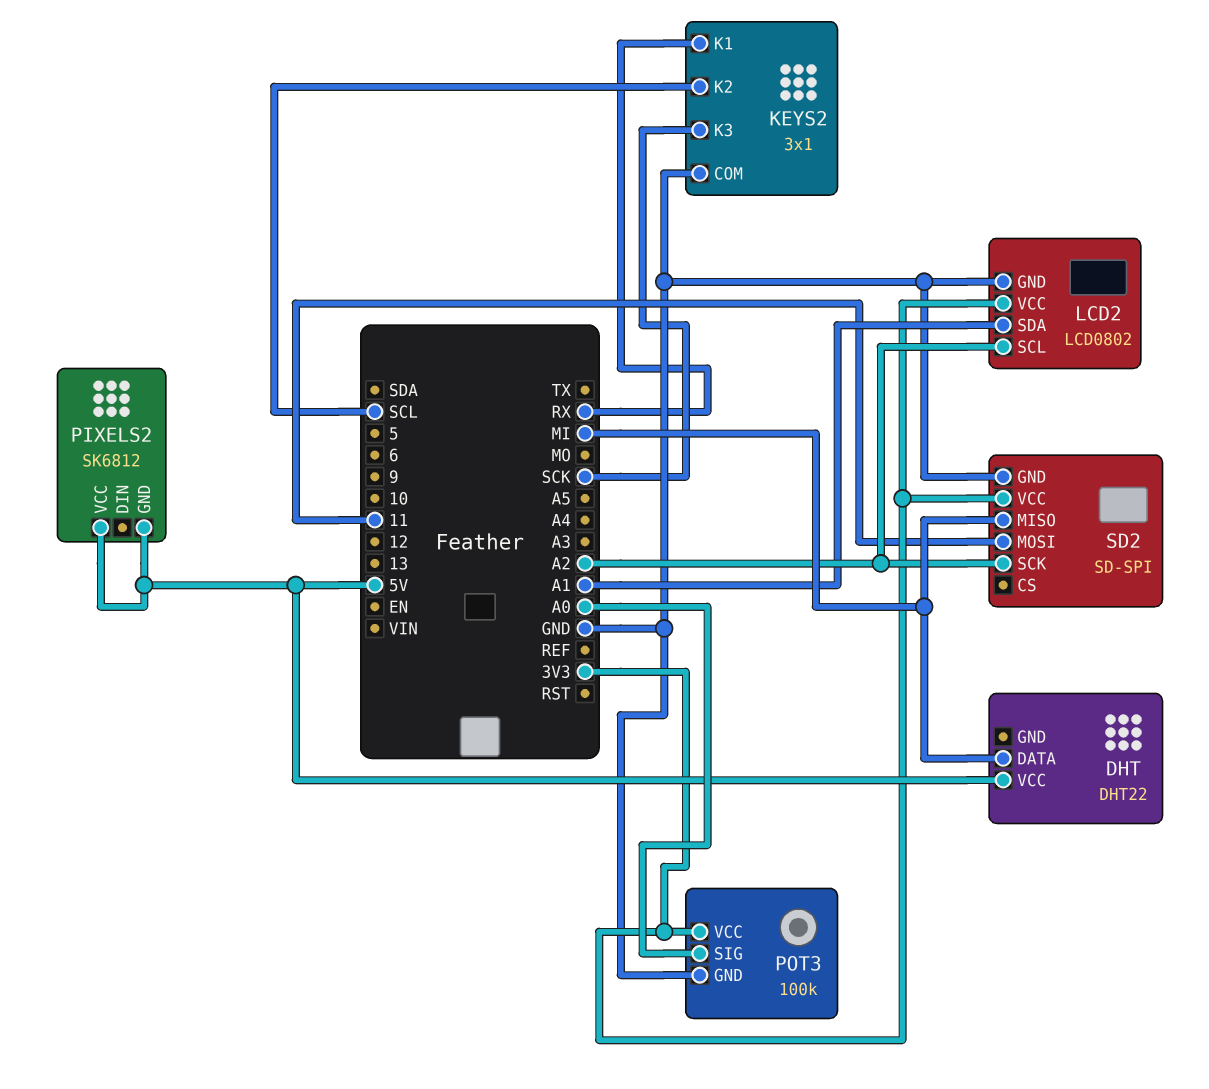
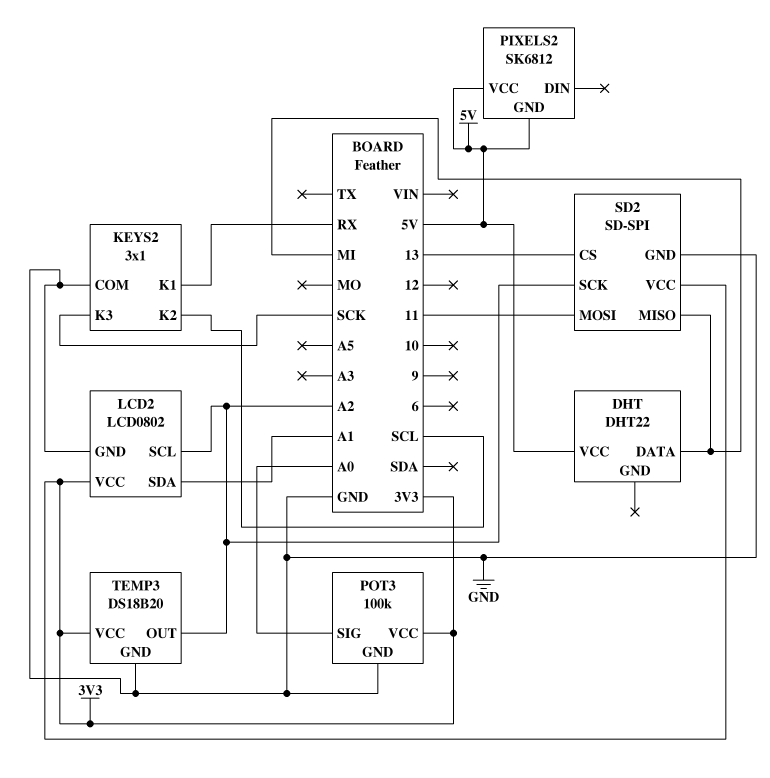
SD2 pin CS: none -> 13
TEMP3: none -> DS18B20
TEMP3 pin GND: none -> GND
TEMP3 pin OUT: none -> A2
TEMP3 pin VCC: none -> 3V3

